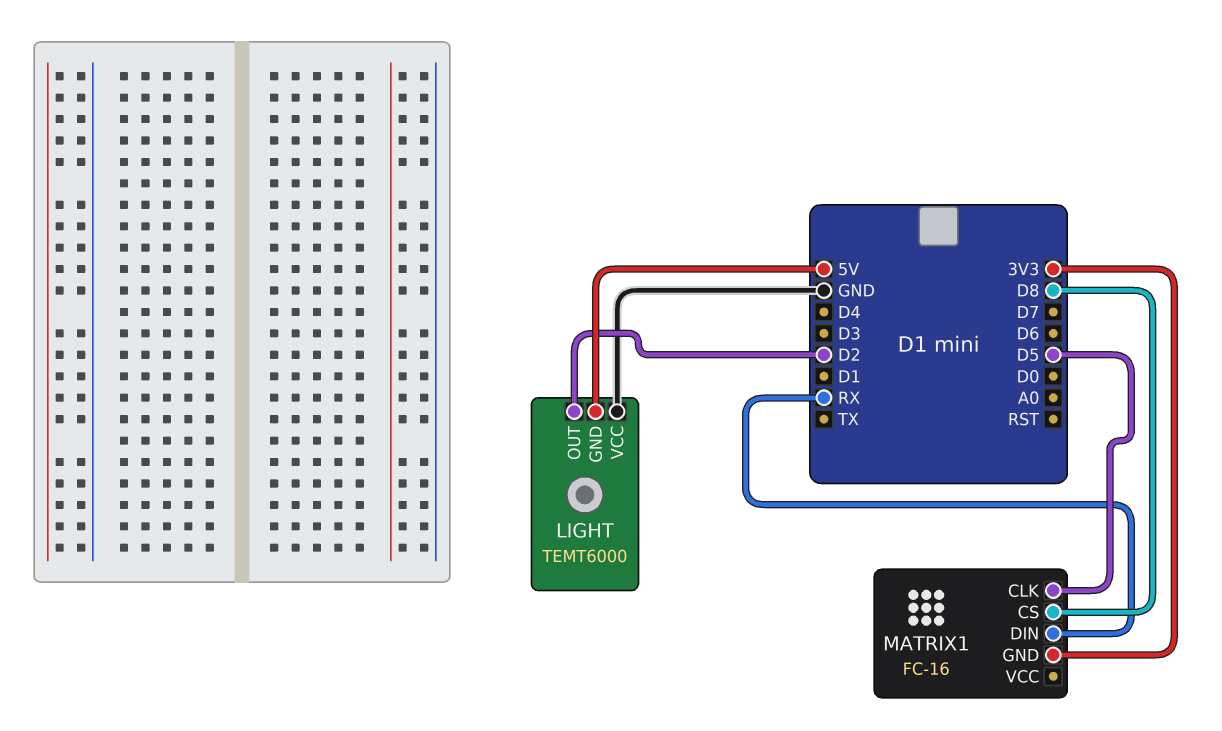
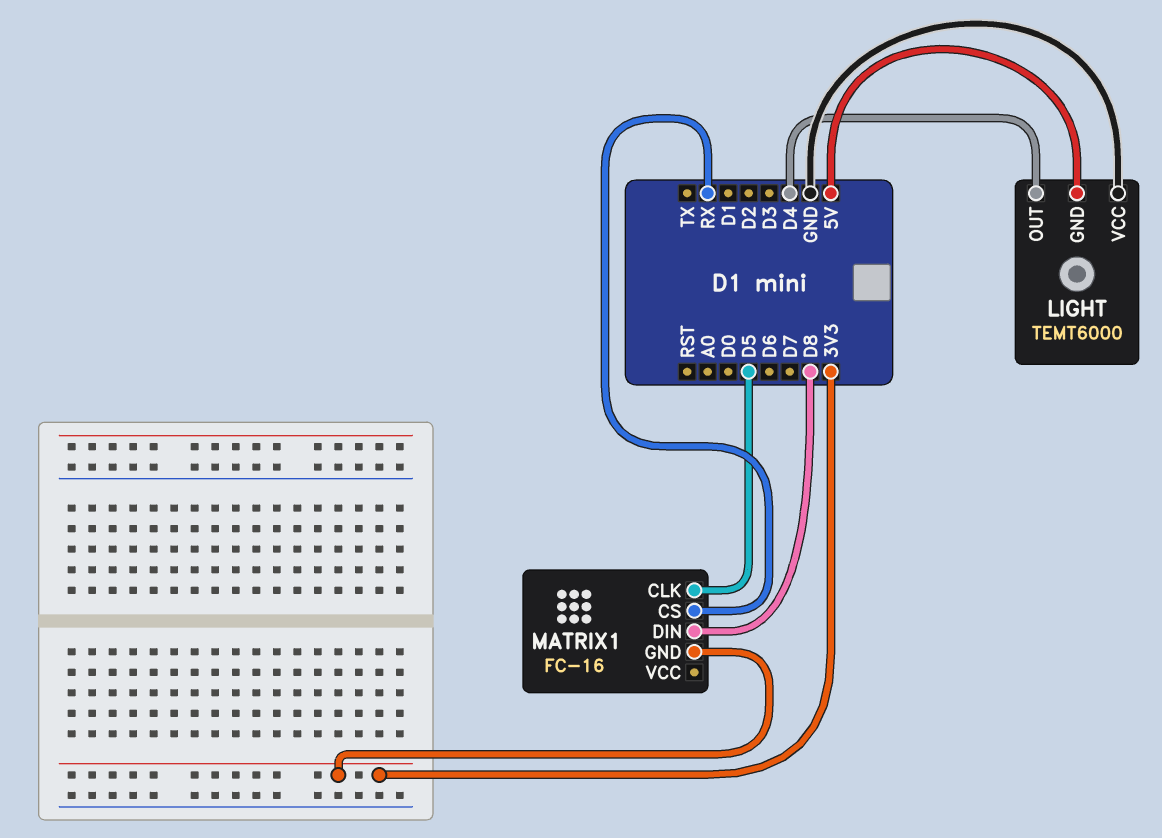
LIGHT pin OUT: D2 -> D4
MATRIX1 pin CS: D8 -> RX
MATRIX1 pin DIN: RX -> D8

